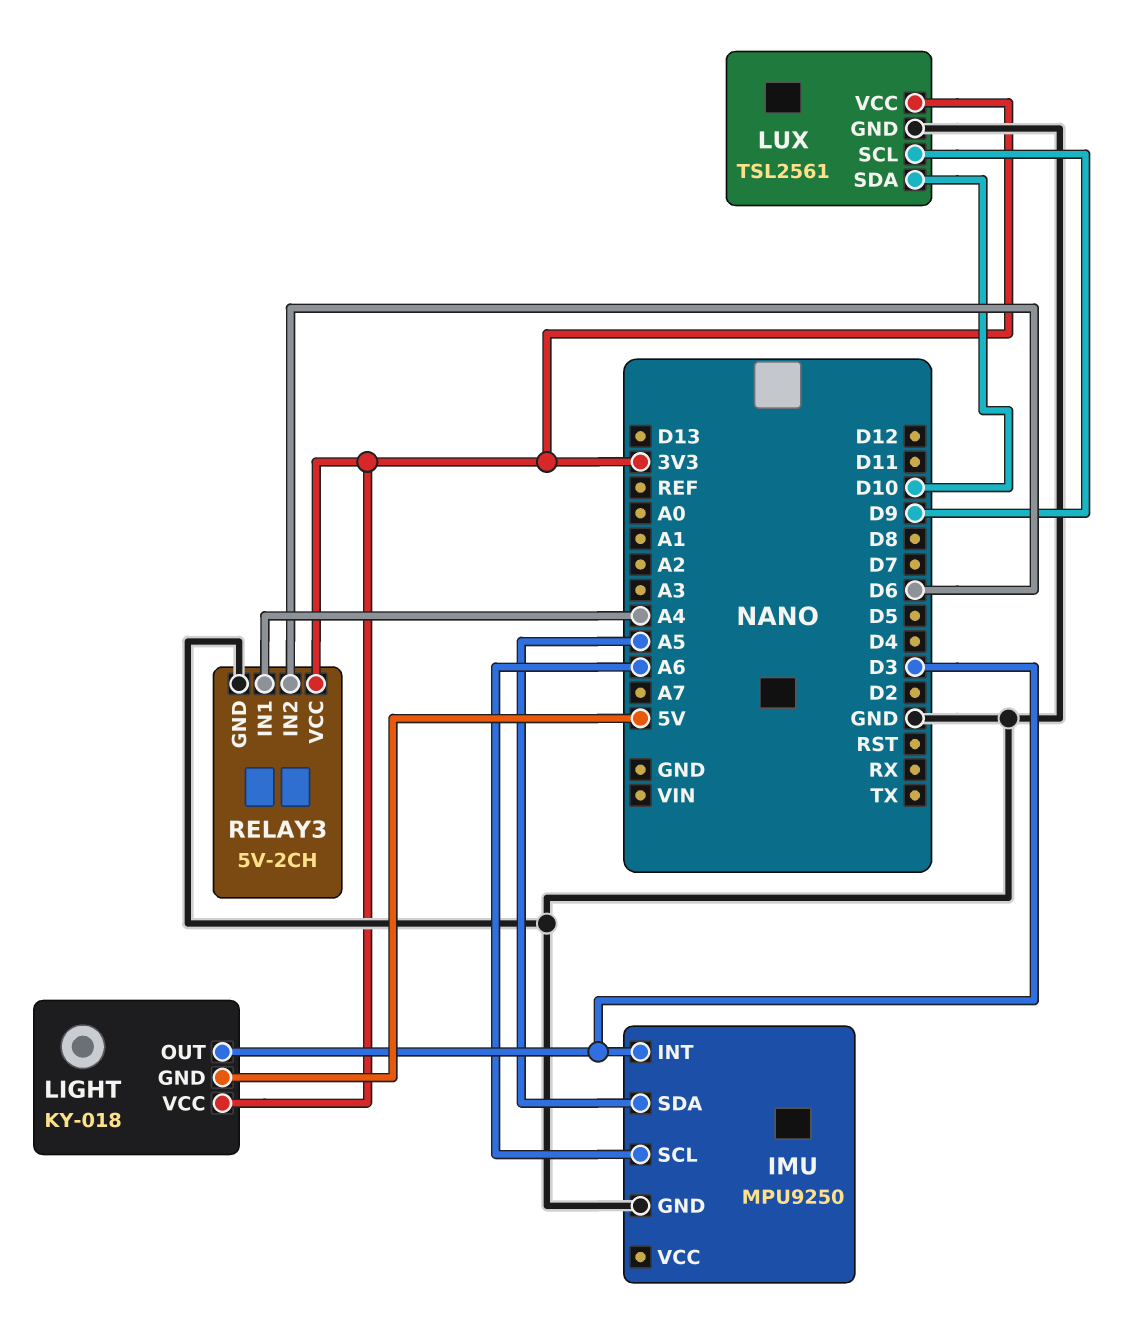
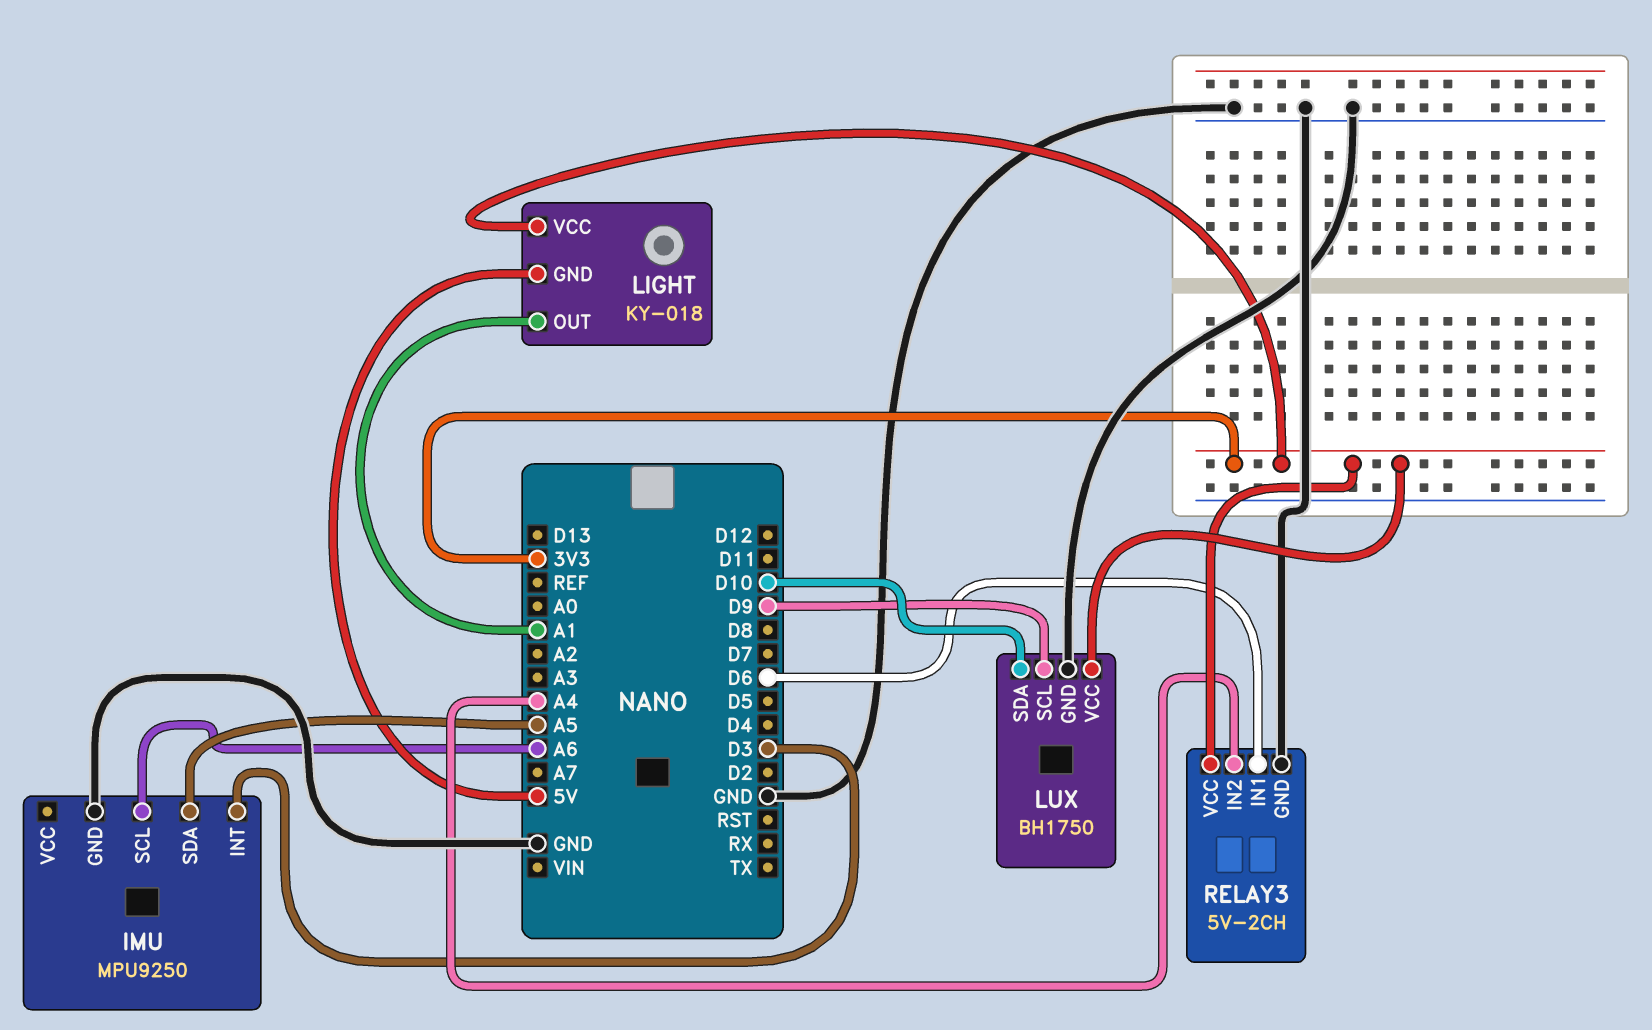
LIGHT pin OUT: D3 -> A1
LUX: TSL2561 -> BH1750
RELAY3 pin IN1: A4 -> D6
RELAY3 pin IN2: D6 -> A4

